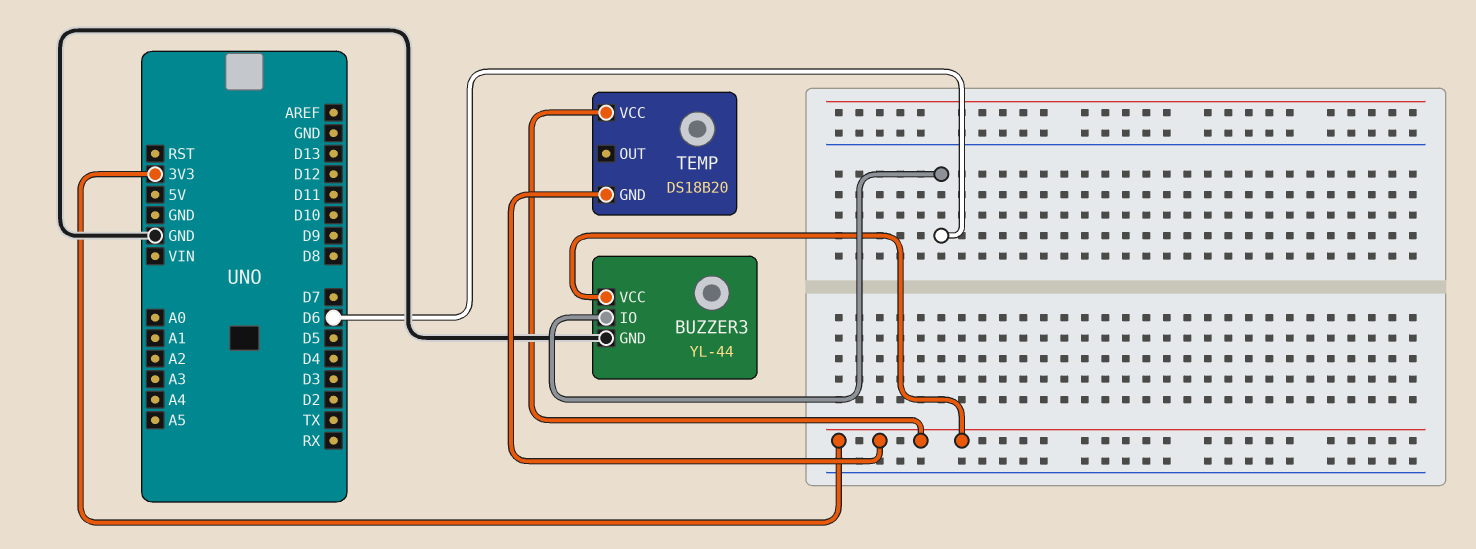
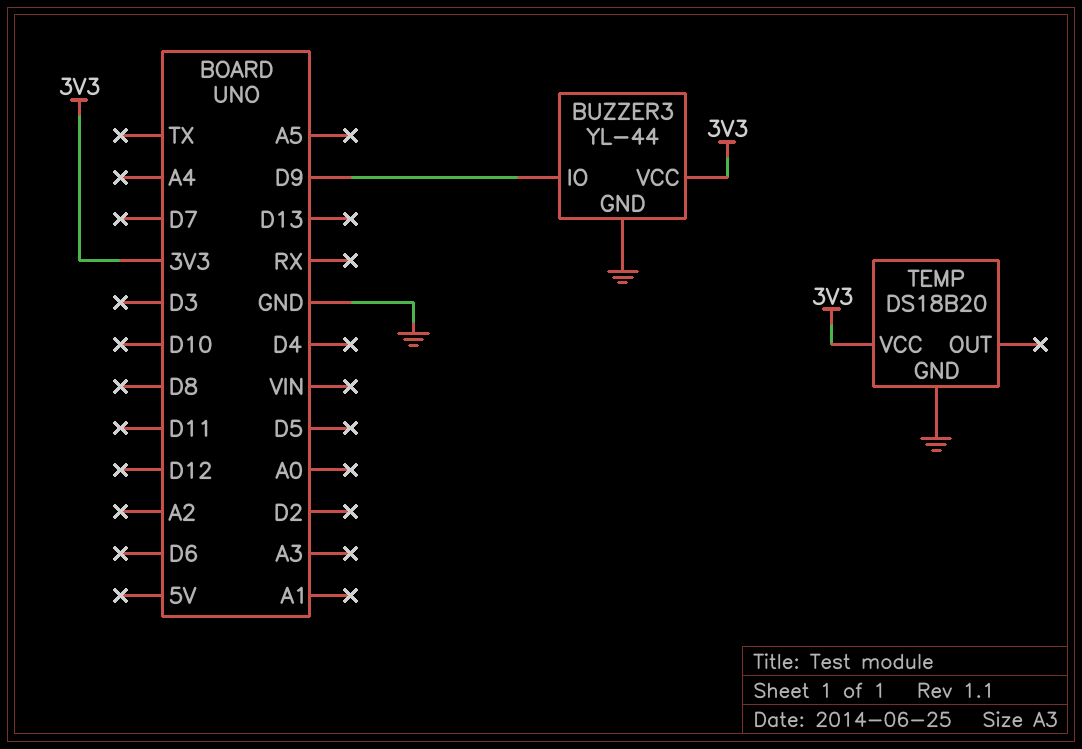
BUZZER3 pin IO: D6 -> D9
TEMP pin GND: 3V3 -> GND

